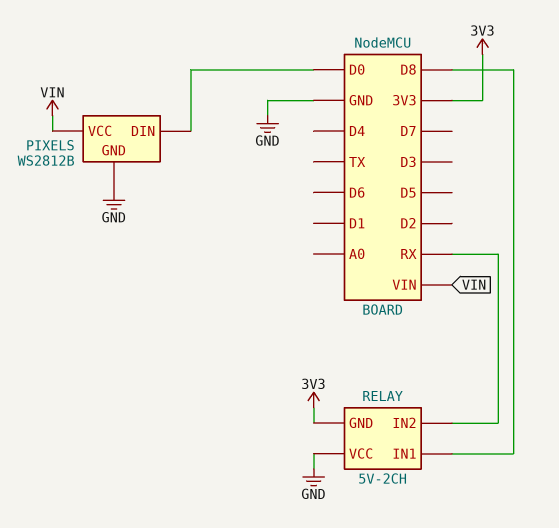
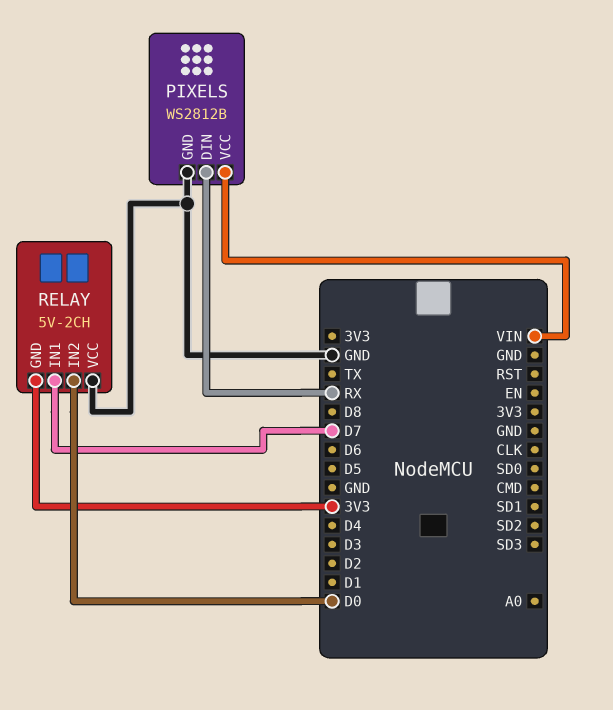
PIXELS pin DIN: D0 -> RX
RELAY pin IN1: D8 -> D7
RELAY pin IN2: RX -> D0

